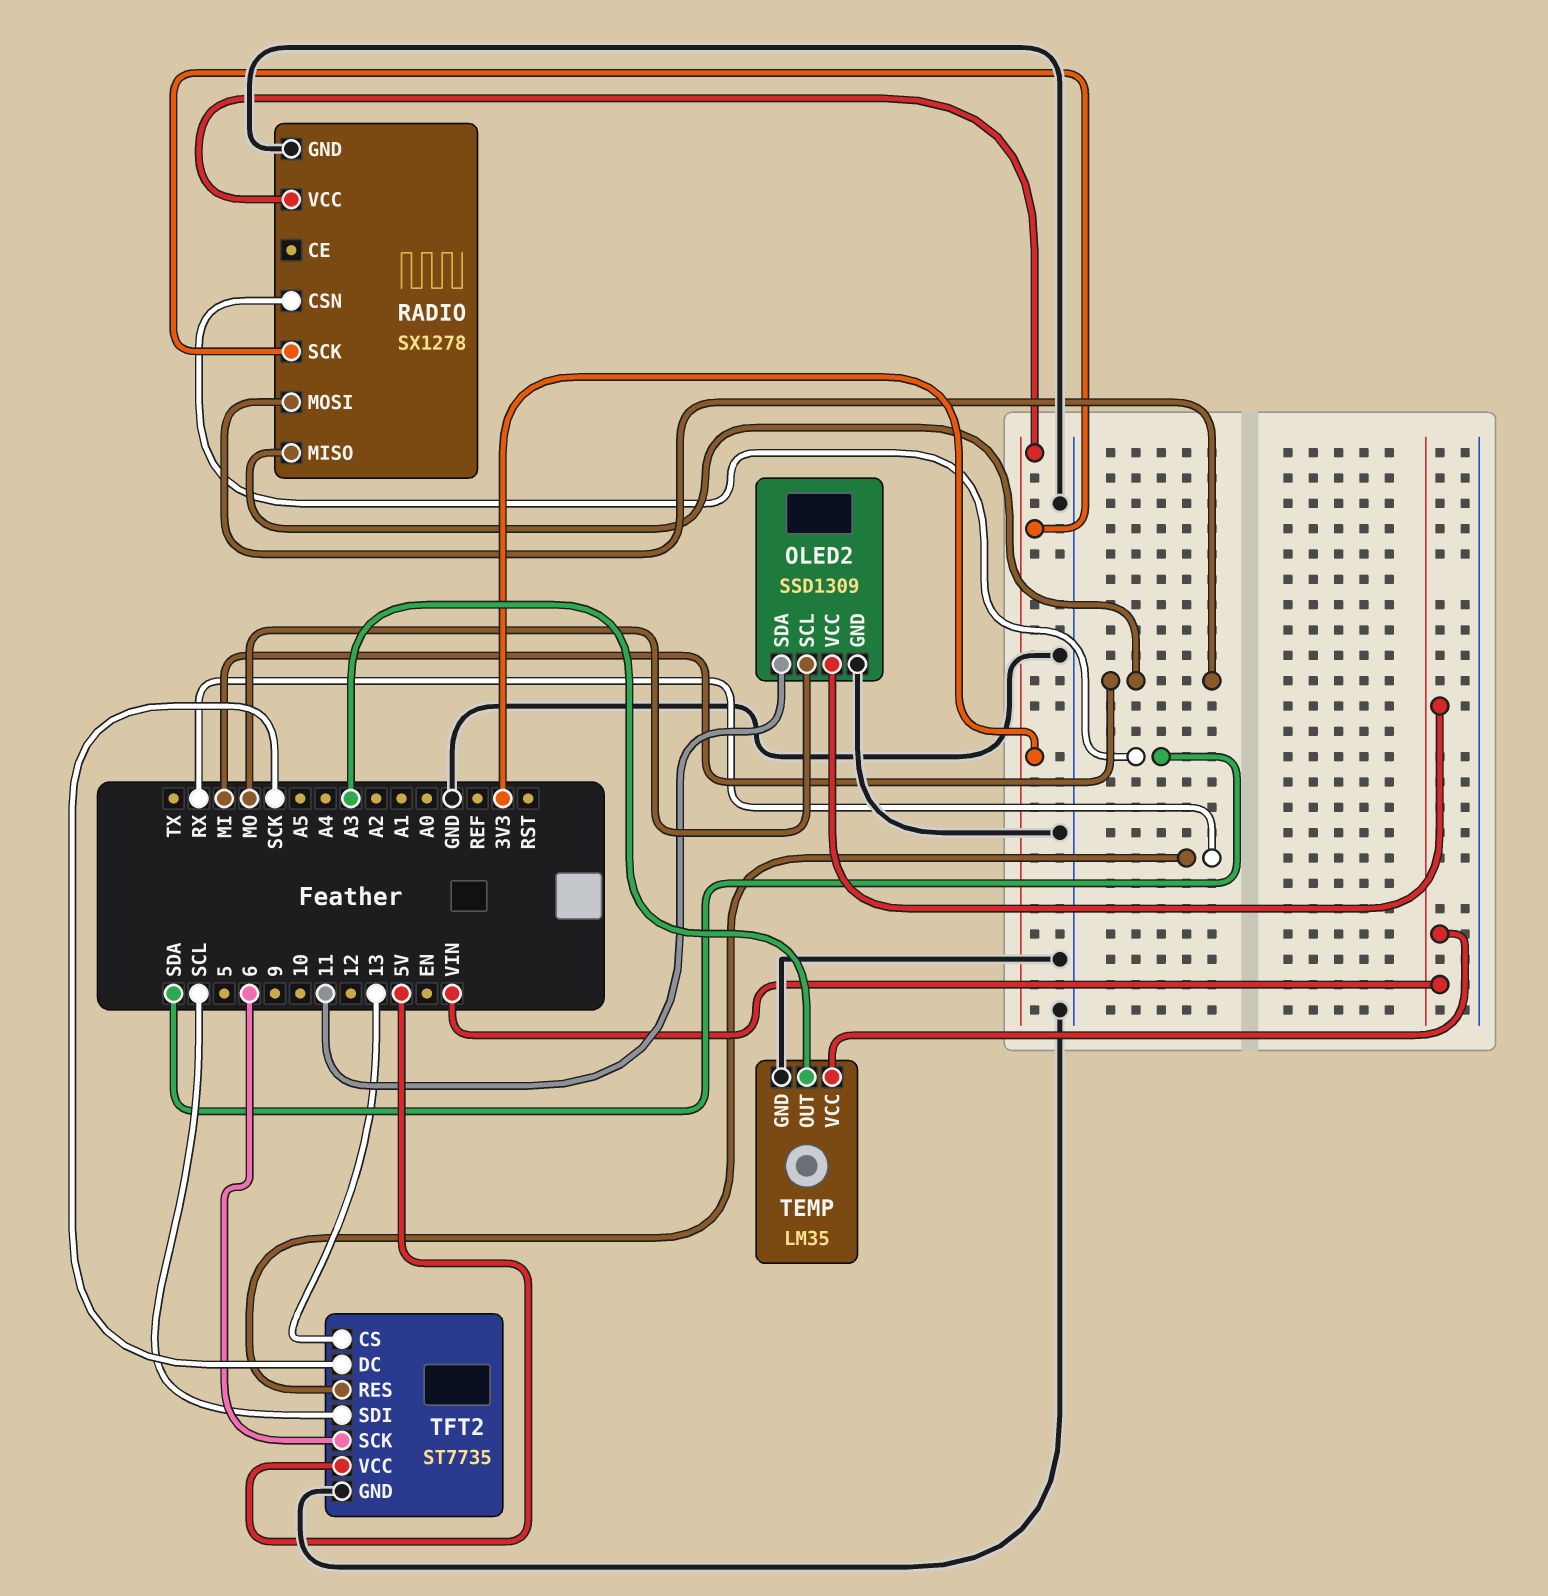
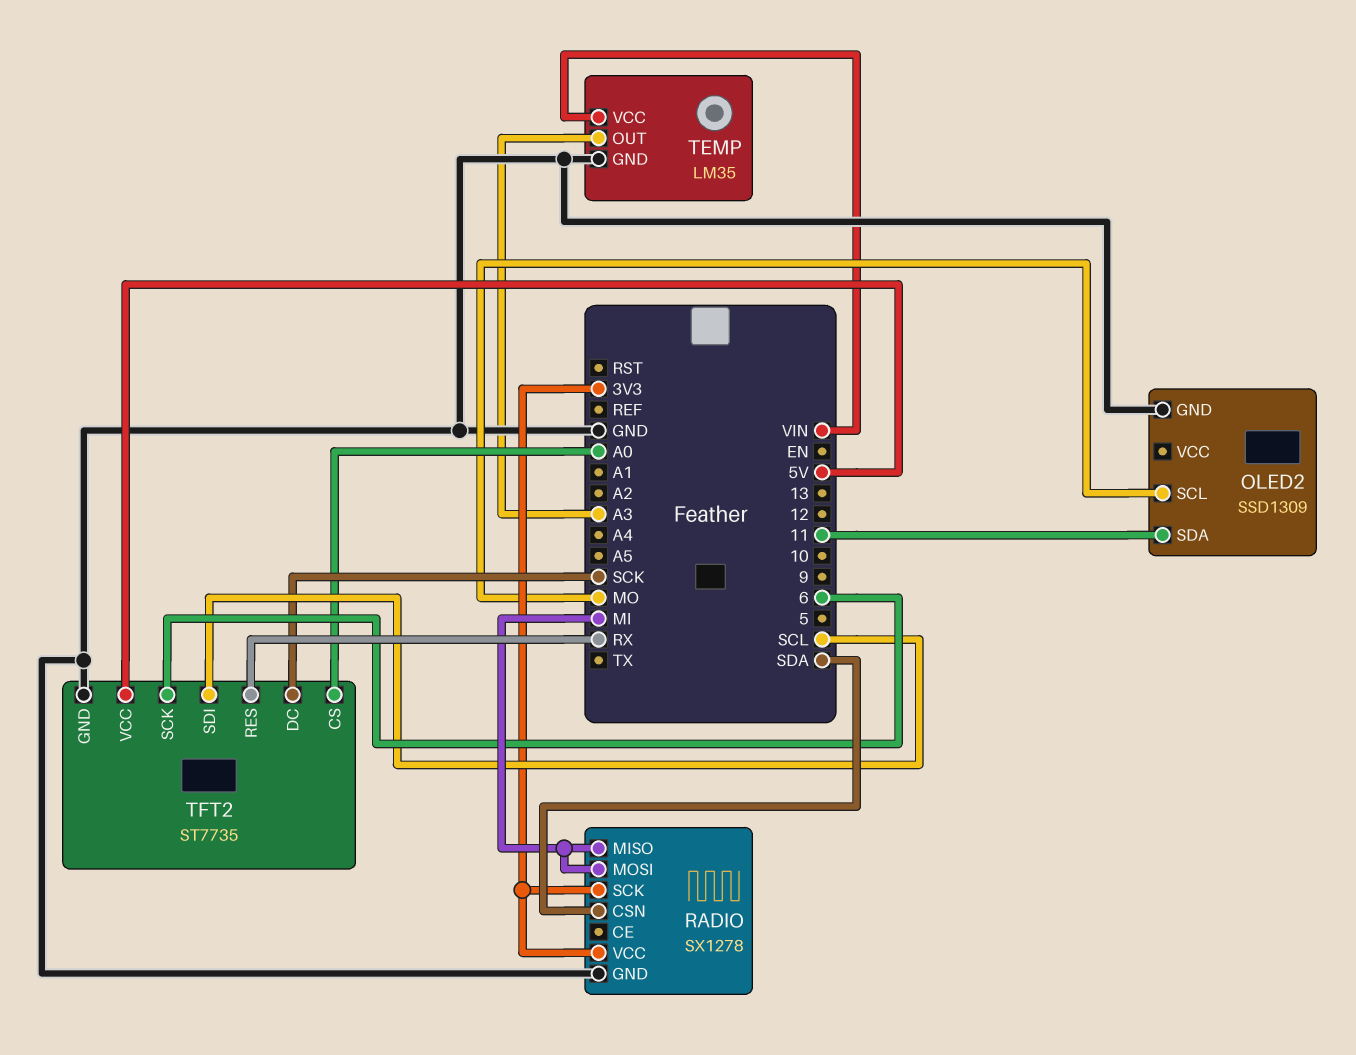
OLED2 pin VCC: VIN -> none
TFT2 pin CS: 13 -> A0

